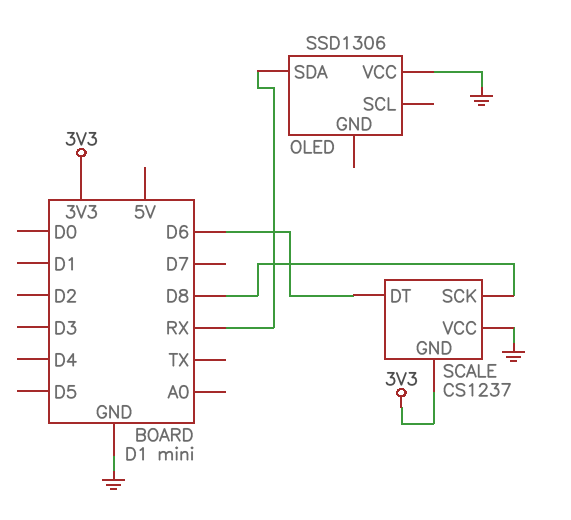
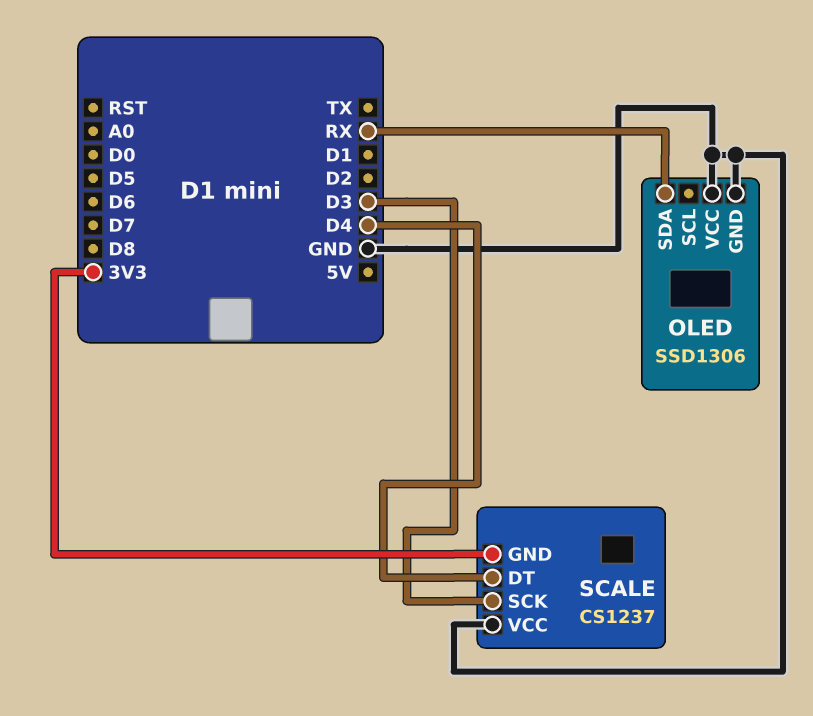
OLED pin GND: none -> GND
SCALE pin DT: D6 -> D4
SCALE pin SCK: D8 -> D3

